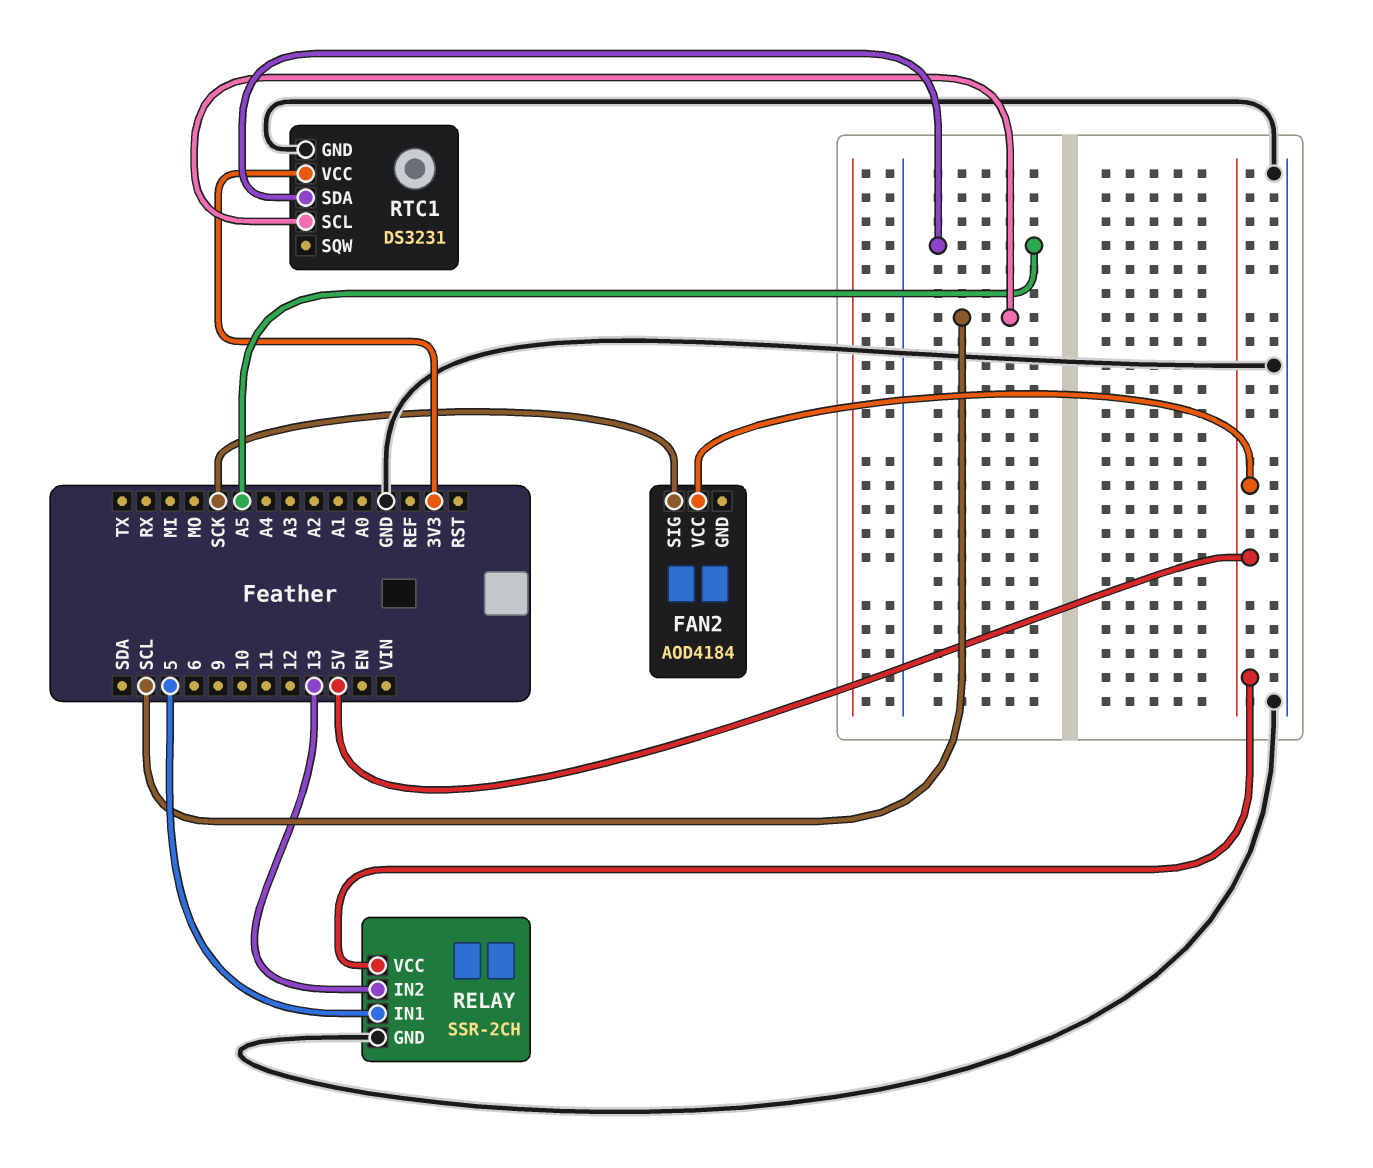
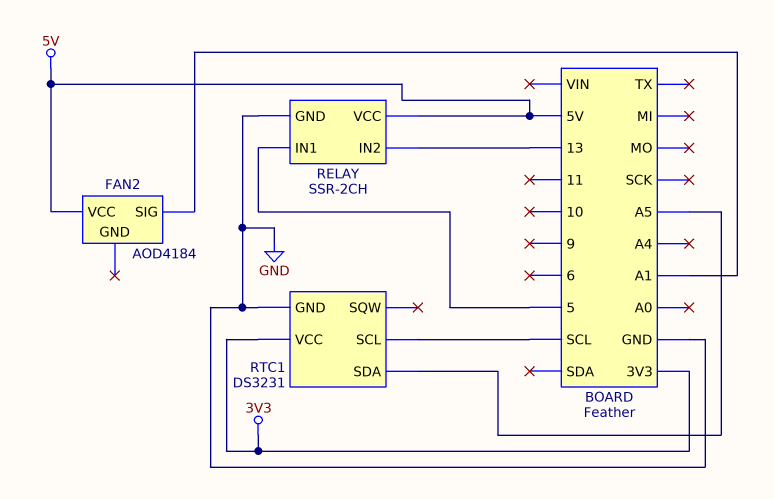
FAN2 pin SIG: SCK -> A1

